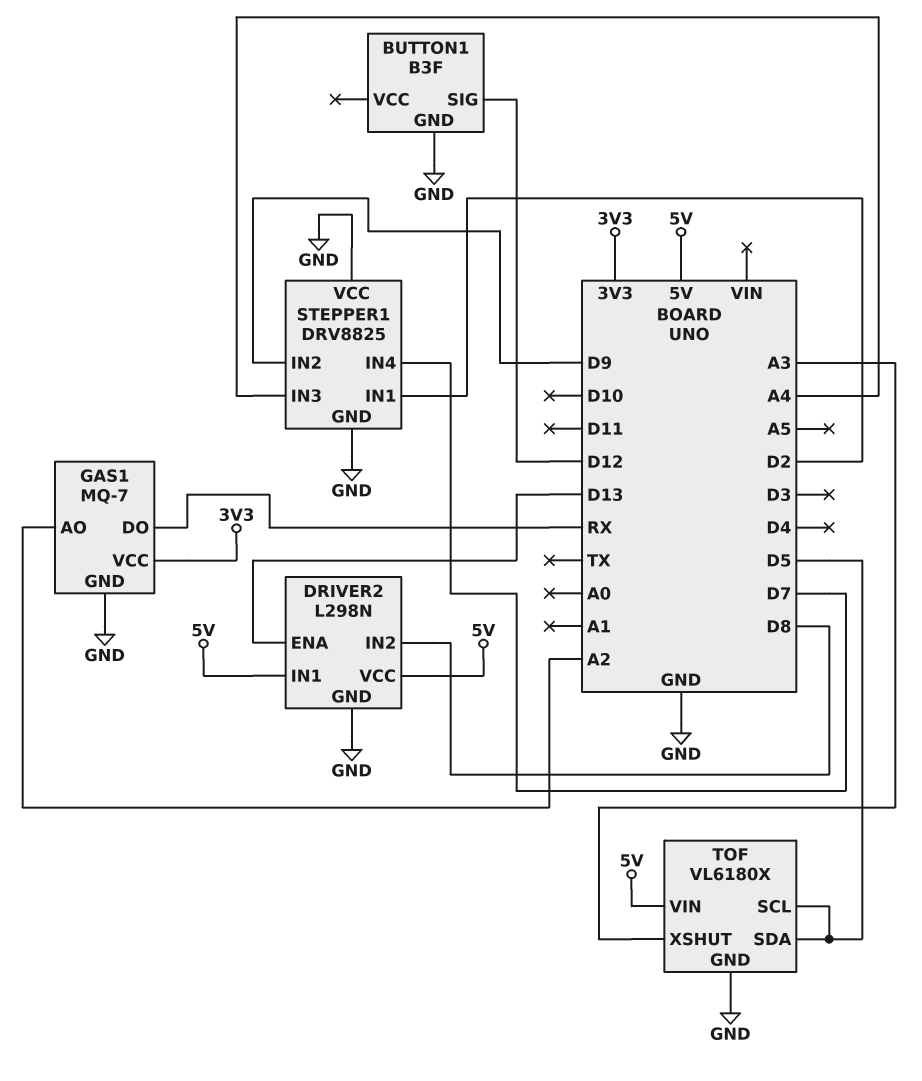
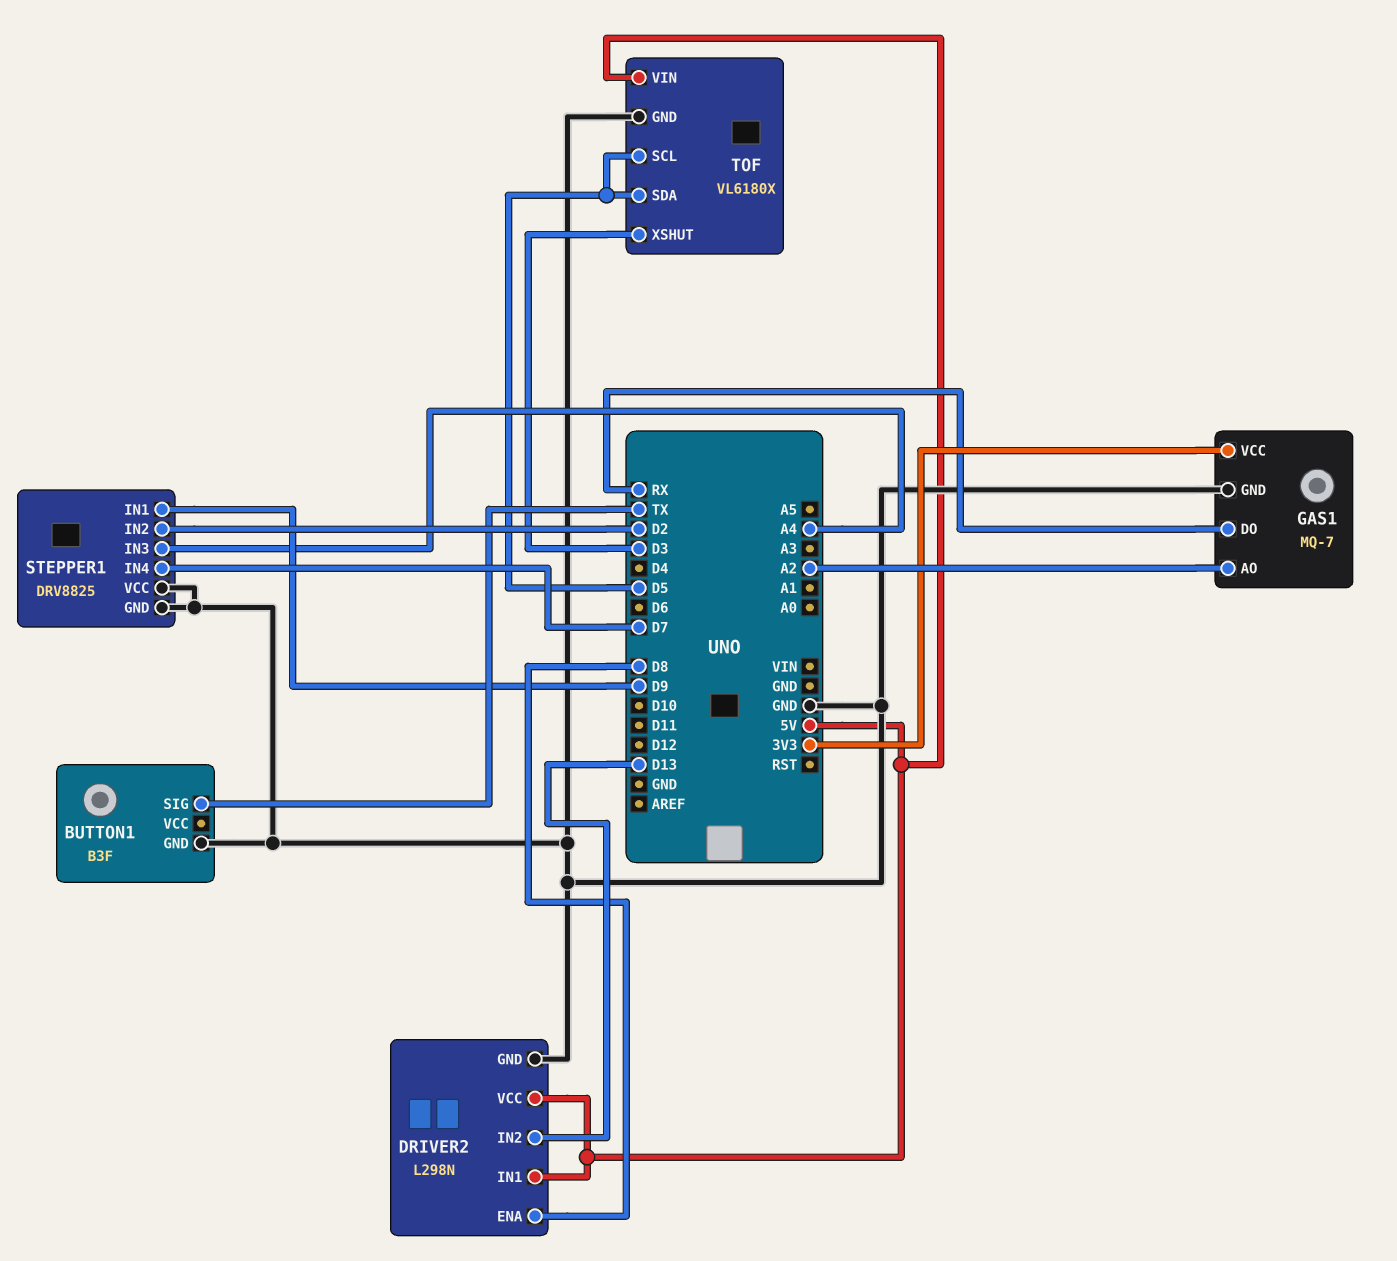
BUTTON1 pin SIG: D12 -> TX
DRIVER2 pin ENA: D13 -> D8
DRIVER2 pin IN2: D8 -> D13
STEPPER1 pin IN1: D2 -> D9
STEPPER1 pin IN2: D9 -> D2
TOF pin XSHUT: A3 -> D3

